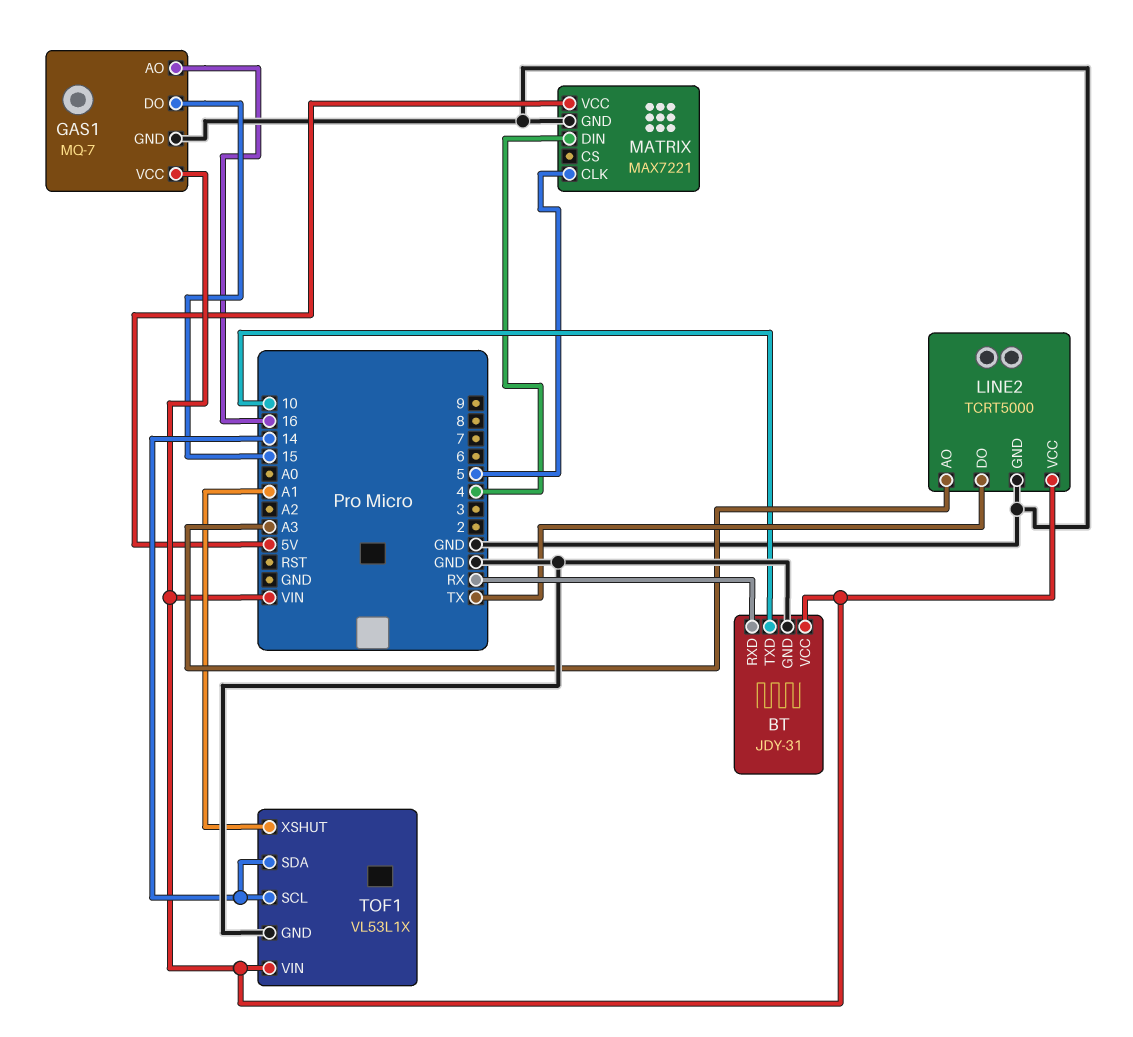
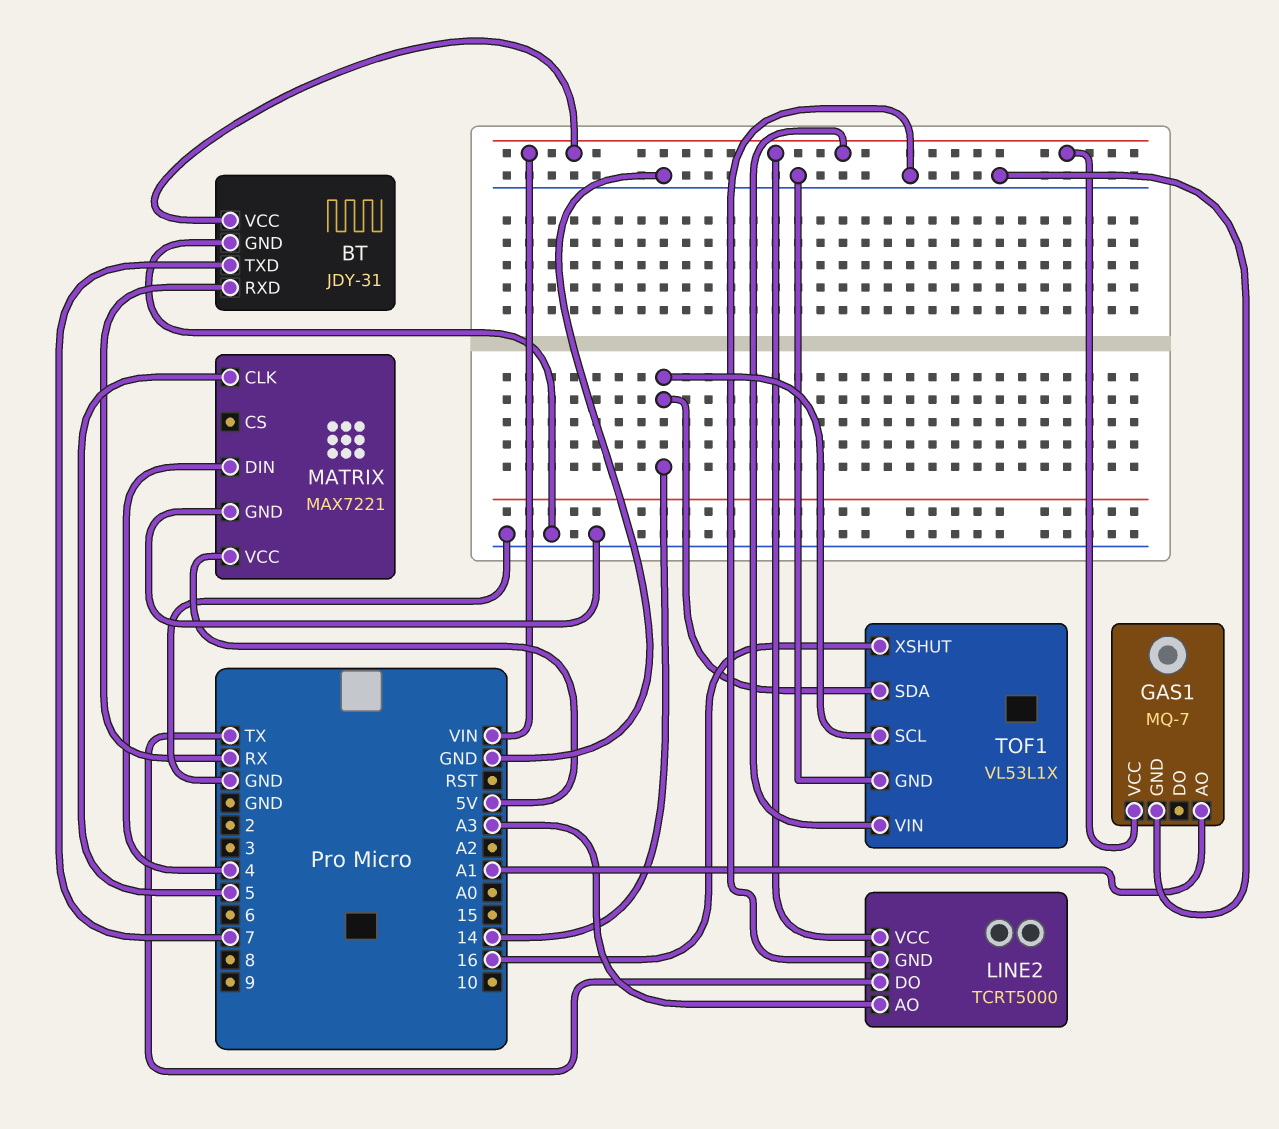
BT pin TXD: 10 -> 7
GAS1 pin AO: 16 -> A1
GAS1 pin DO: 15 -> none
TOF1 pin XSHUT: A1 -> 16

